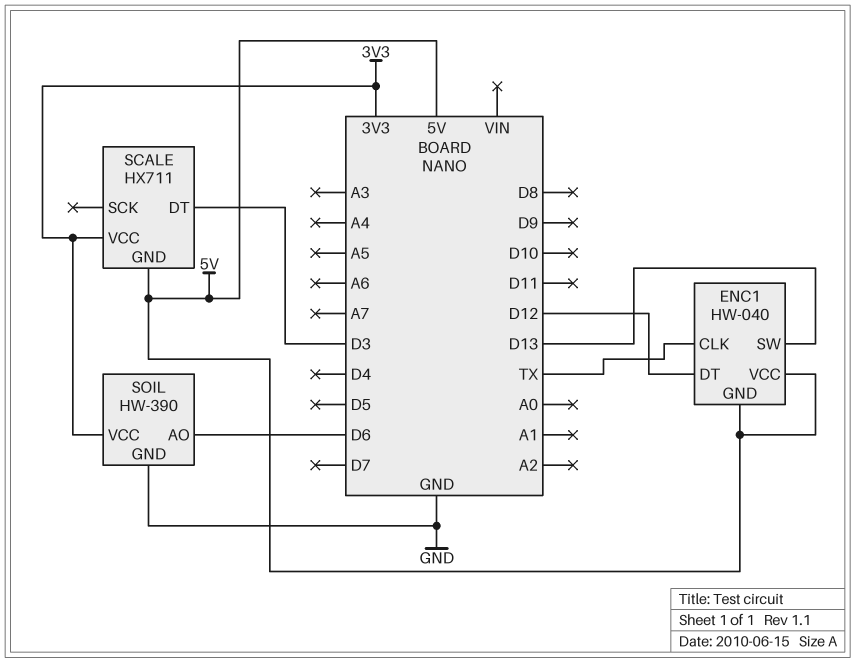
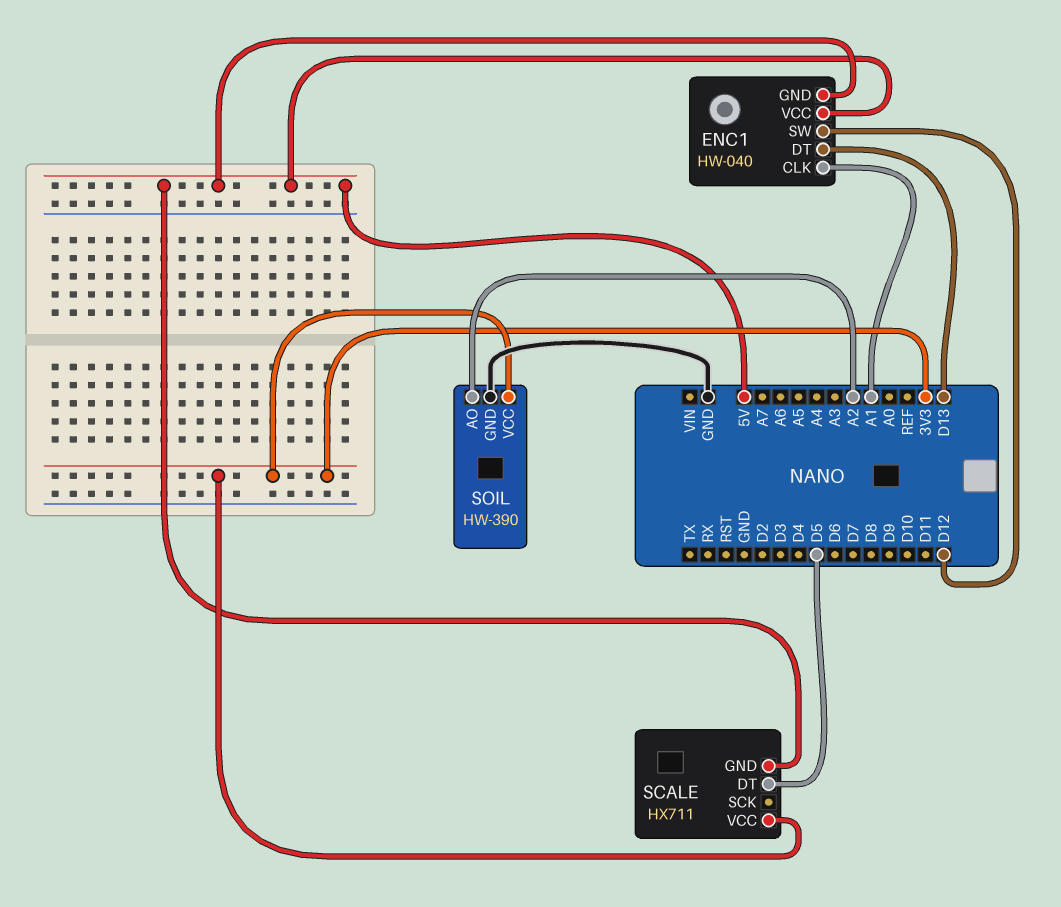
ENC1 pin CLK: TX -> A1
ENC1 pin DT: D12 -> D13
ENC1 pin SW: D13 -> D12
SCALE pin DT: D3 -> D5
SOIL pin AO: D6 -> A2

